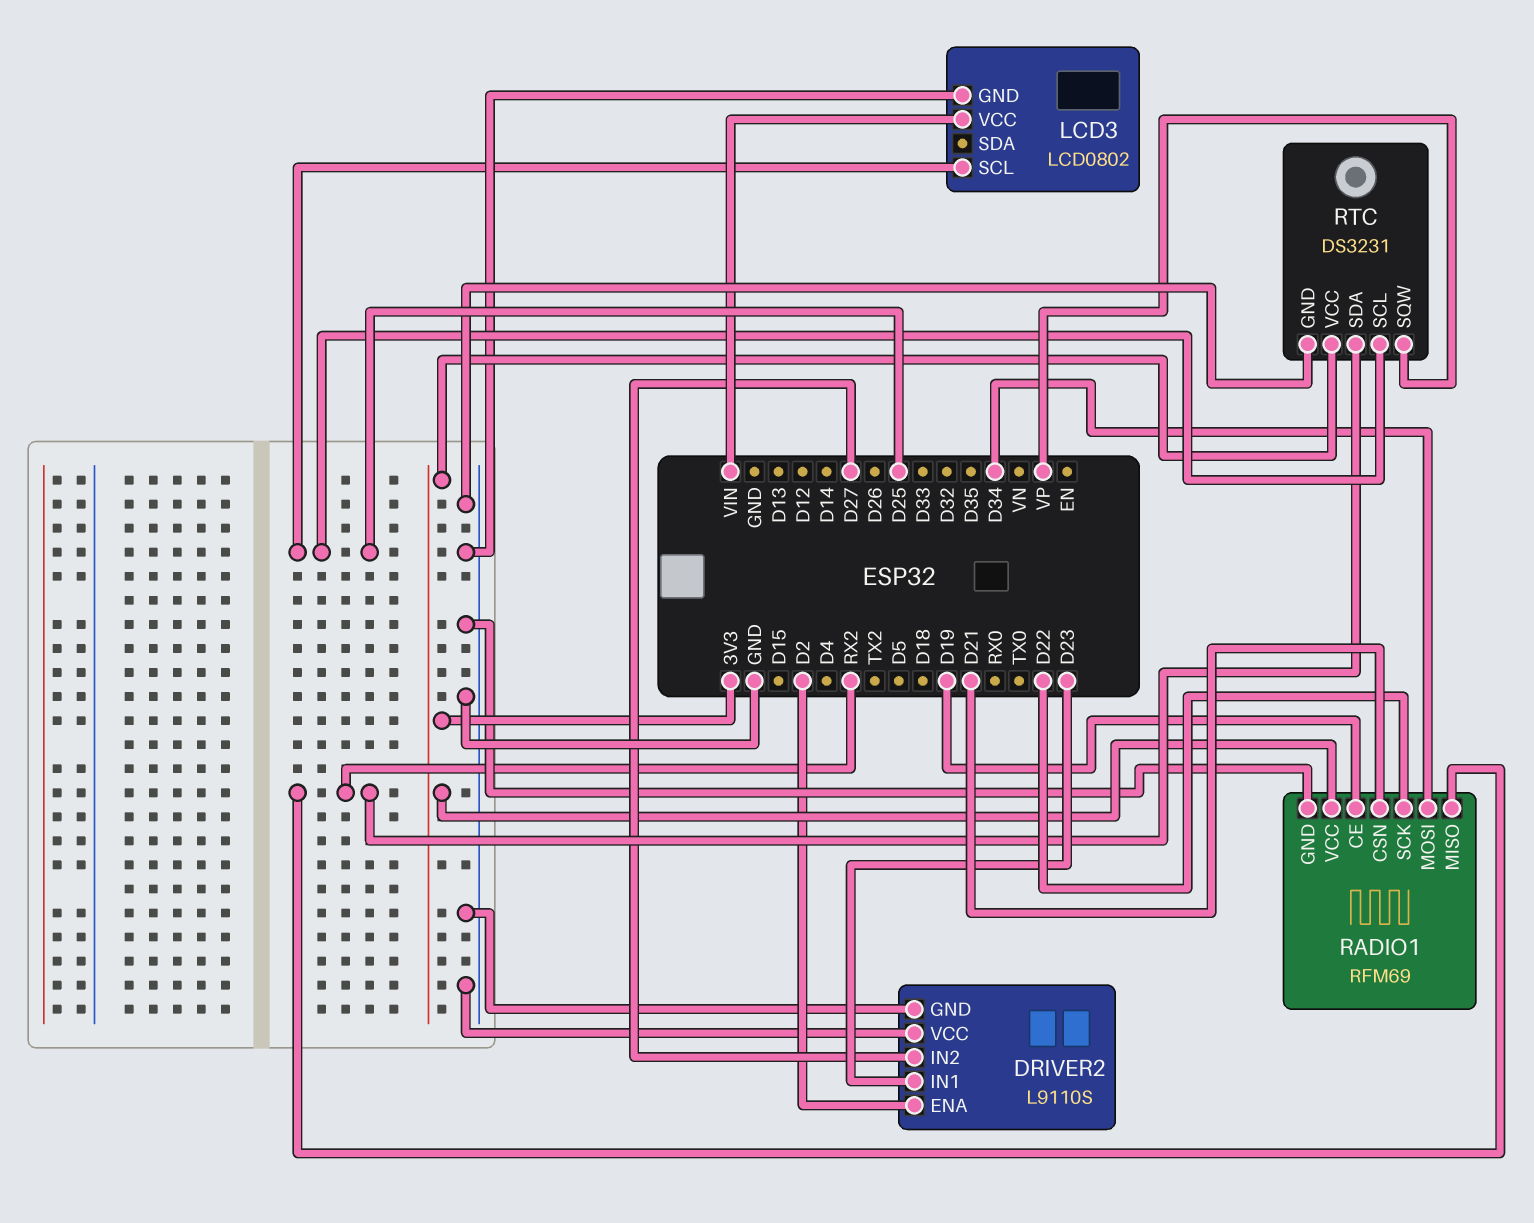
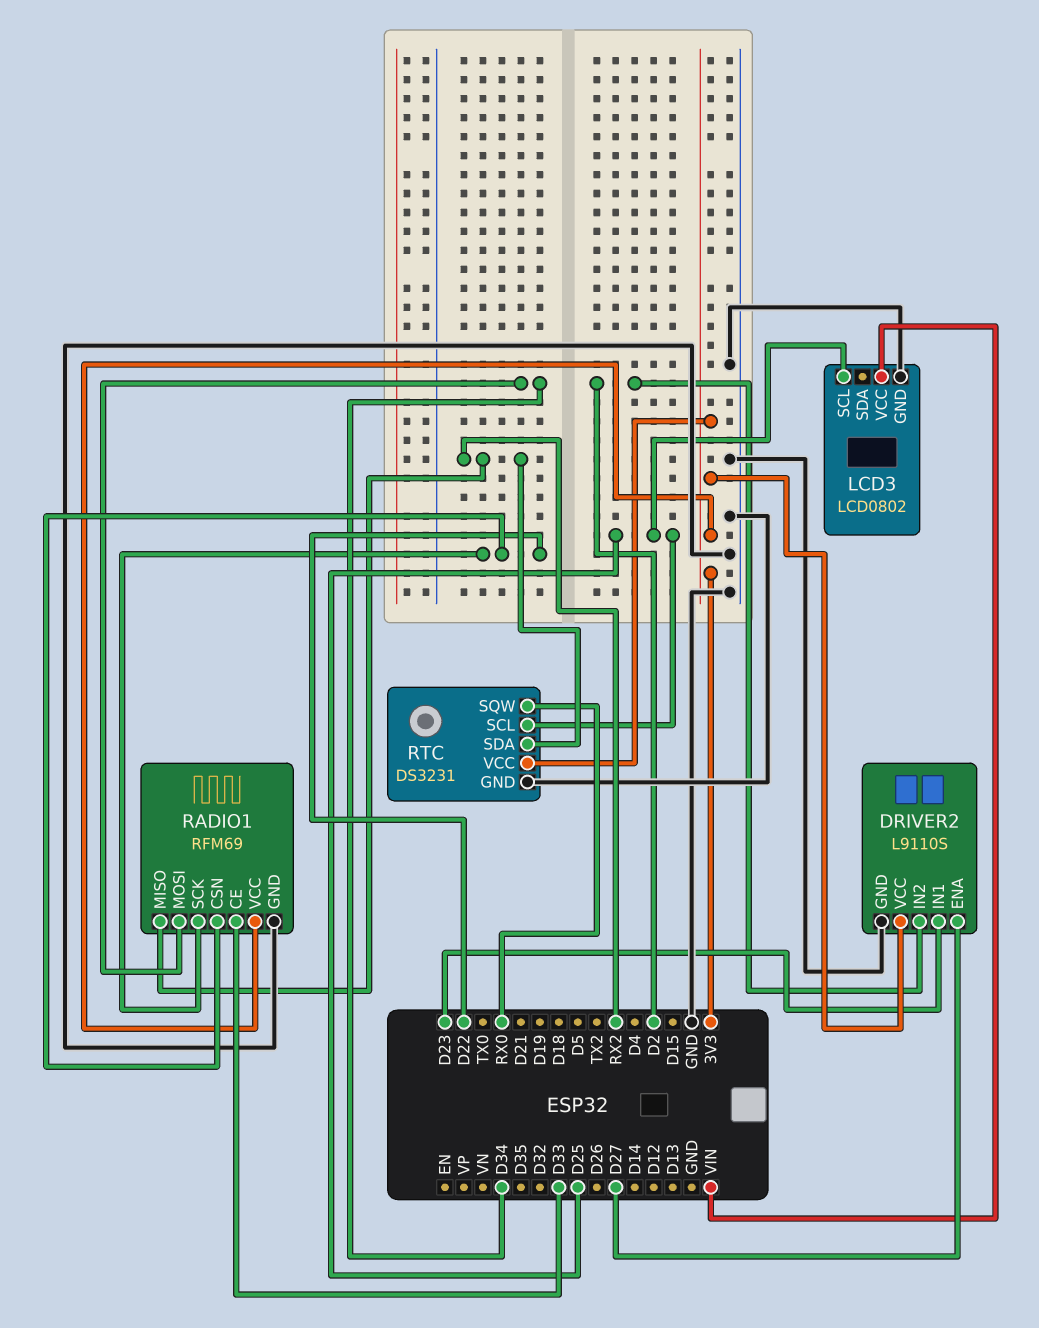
DRIVER2 pin ENA: D2 -> D27
DRIVER2 pin IN2: D27 -> D2
DRIVER2 pin VCC: GND -> 3V3
RADIO1 pin CE: D19 -> D33
RADIO1 pin CSN: D21 -> D22
RTC pin SQW: VP -> RX0

